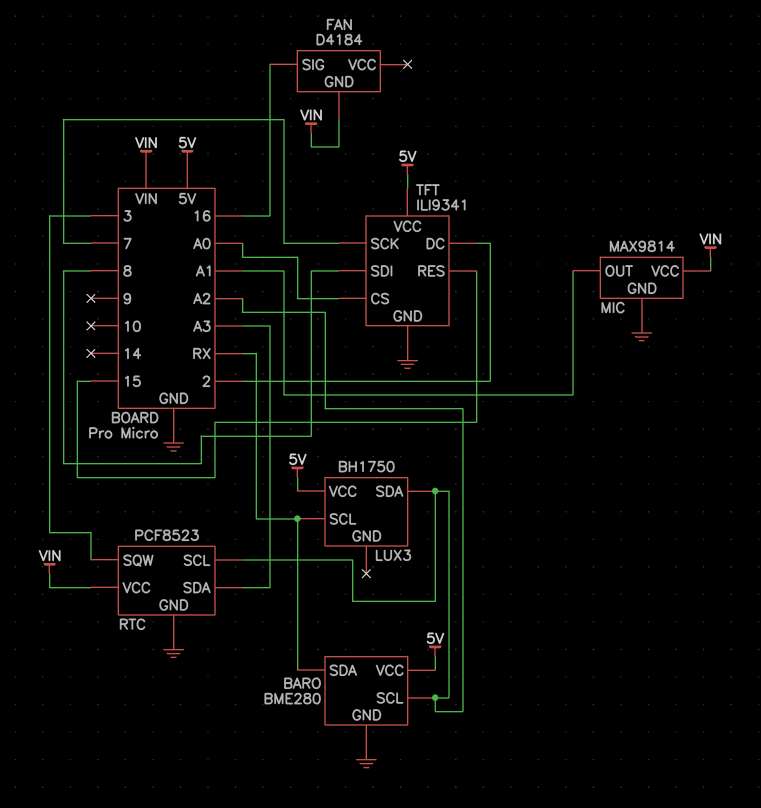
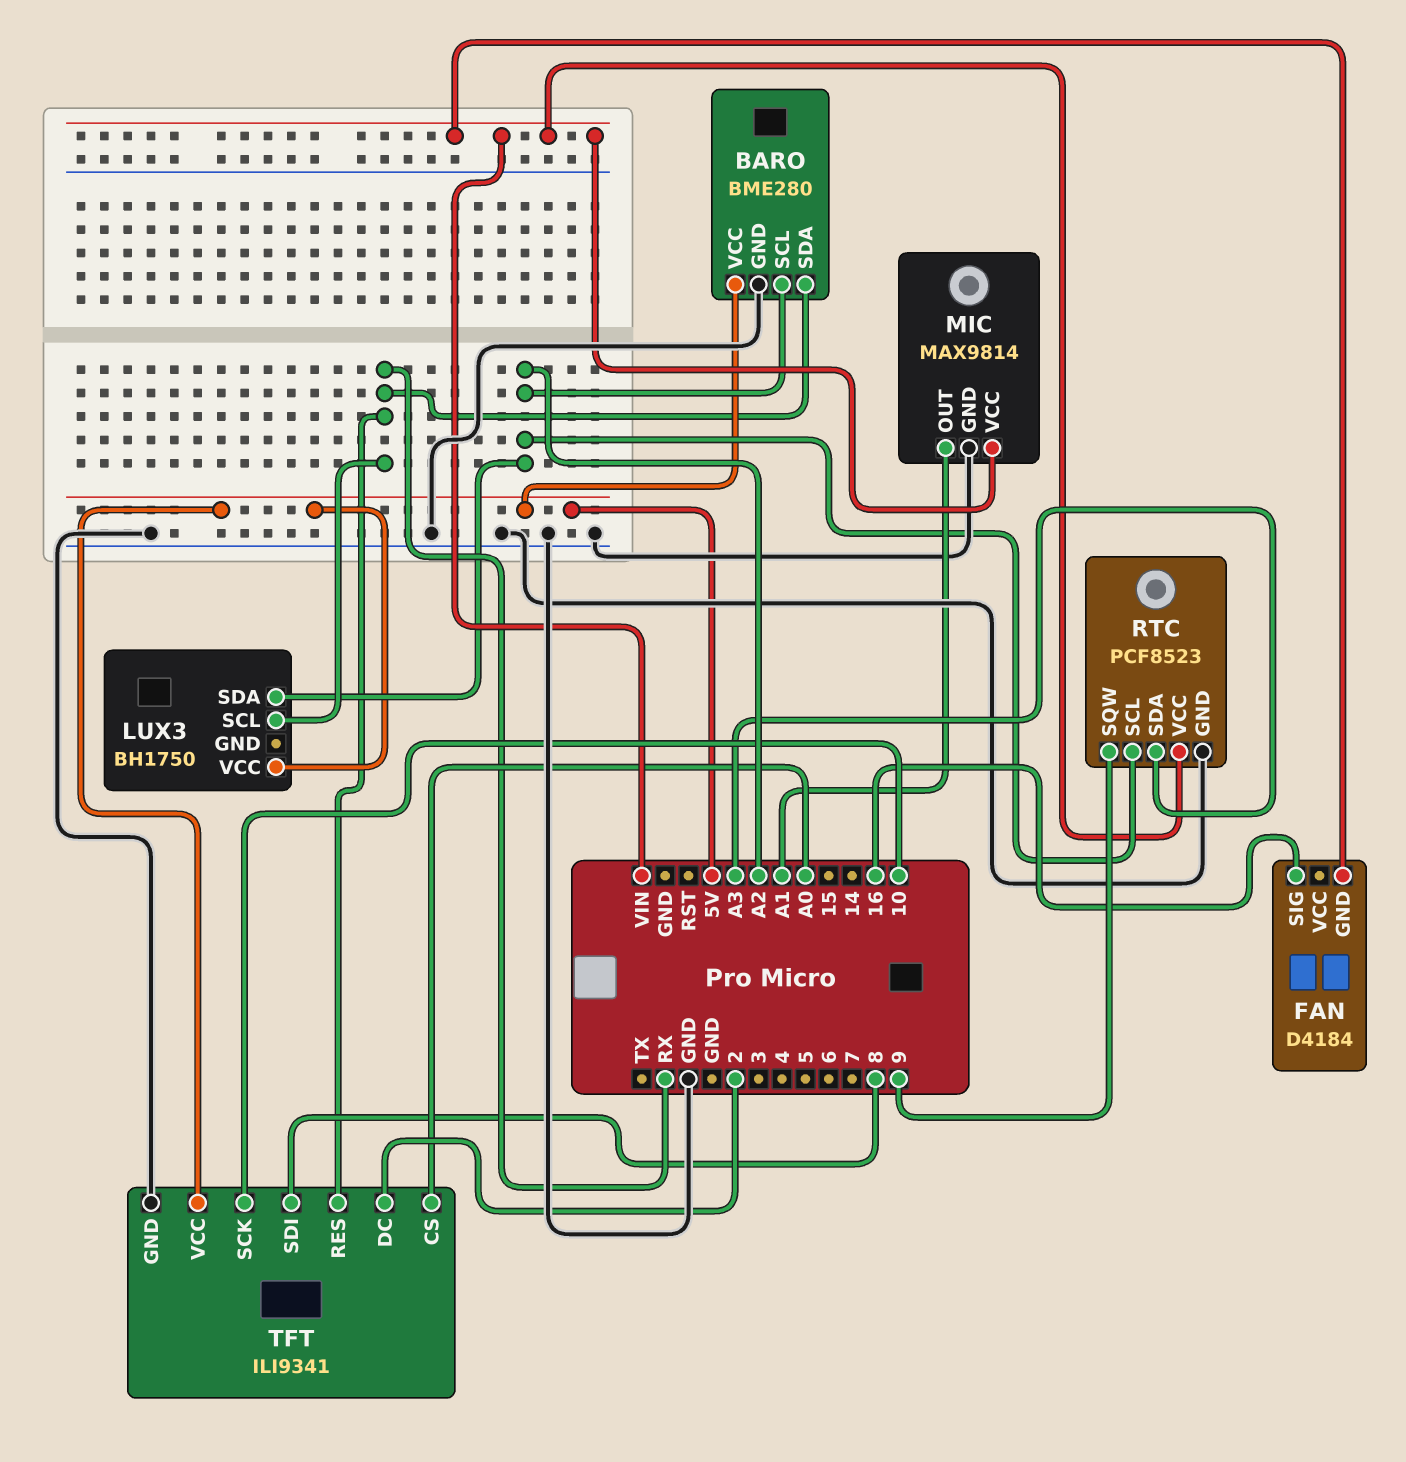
RTC pin SQW: 3 -> 9
TFT pin RES: 15 -> RX
TFT pin SCK: 7 -> 10

